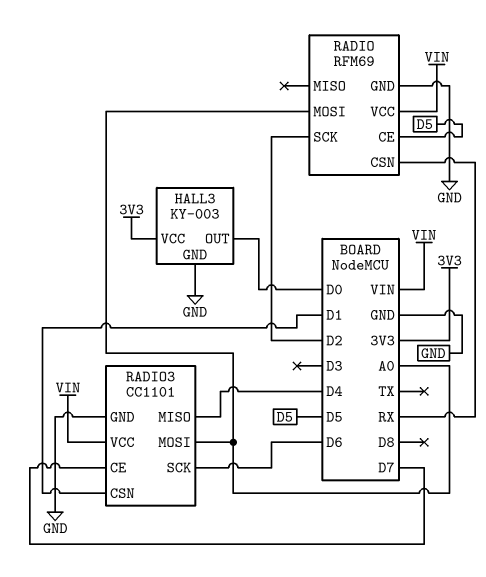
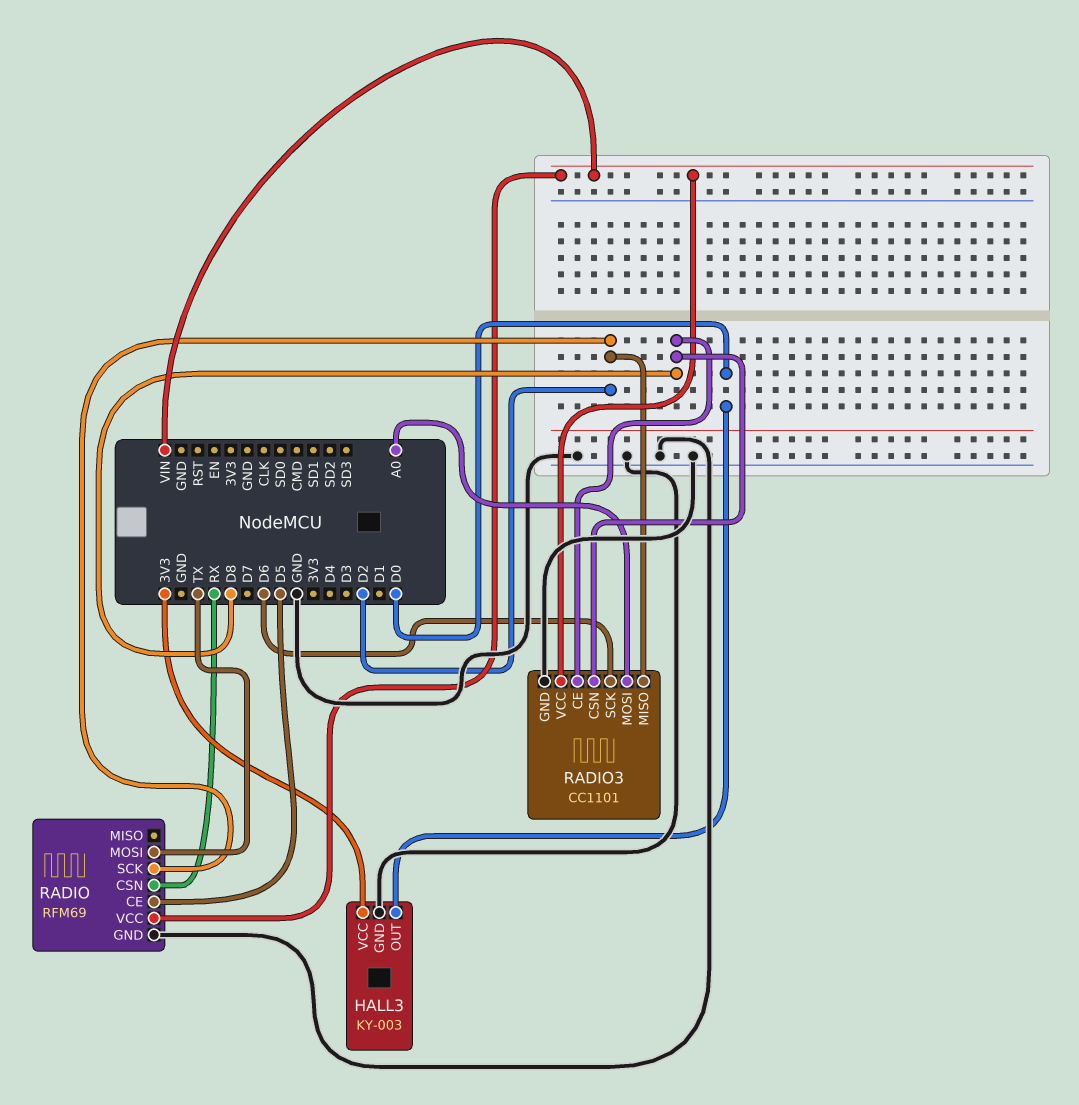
RADIO pin MOSI: A0 -> TX
RADIO3 pin CE: D7 -> D8
RADIO3 pin CSN: D1 -> D8
RADIO3 pin MISO: D4 -> D2

